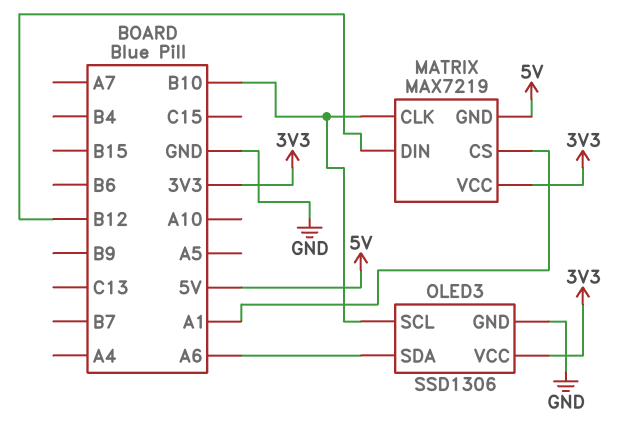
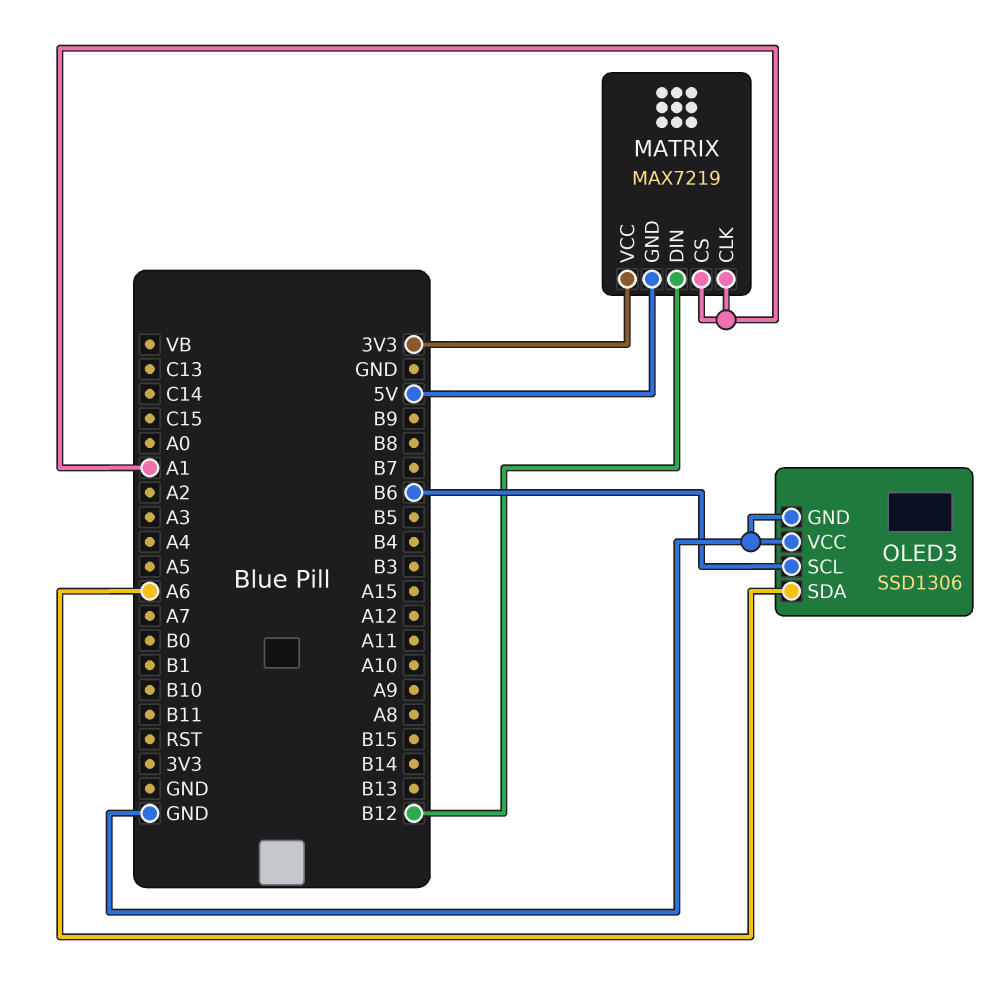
MATRIX pin CLK: B10 -> A1
OLED3 pin SCL: B10 -> B6
OLED3 pin VCC: 3V3 -> GND

